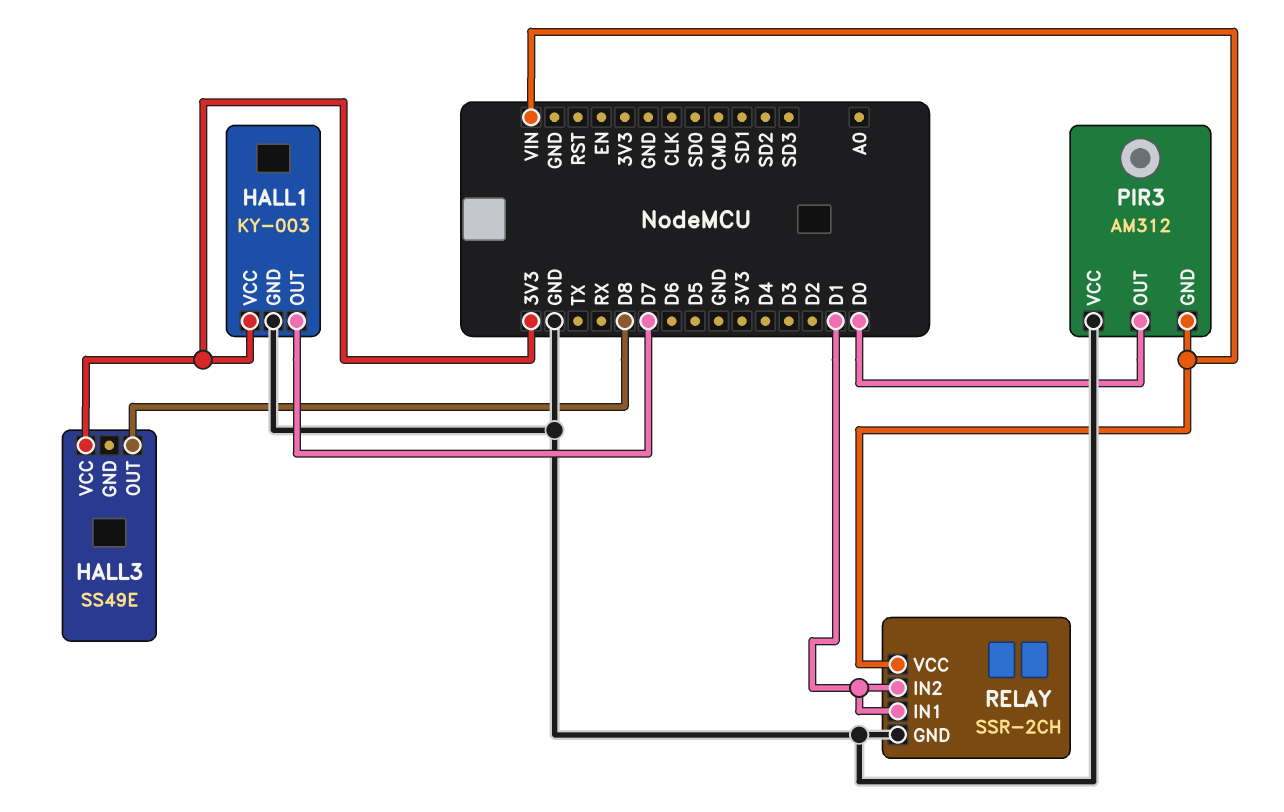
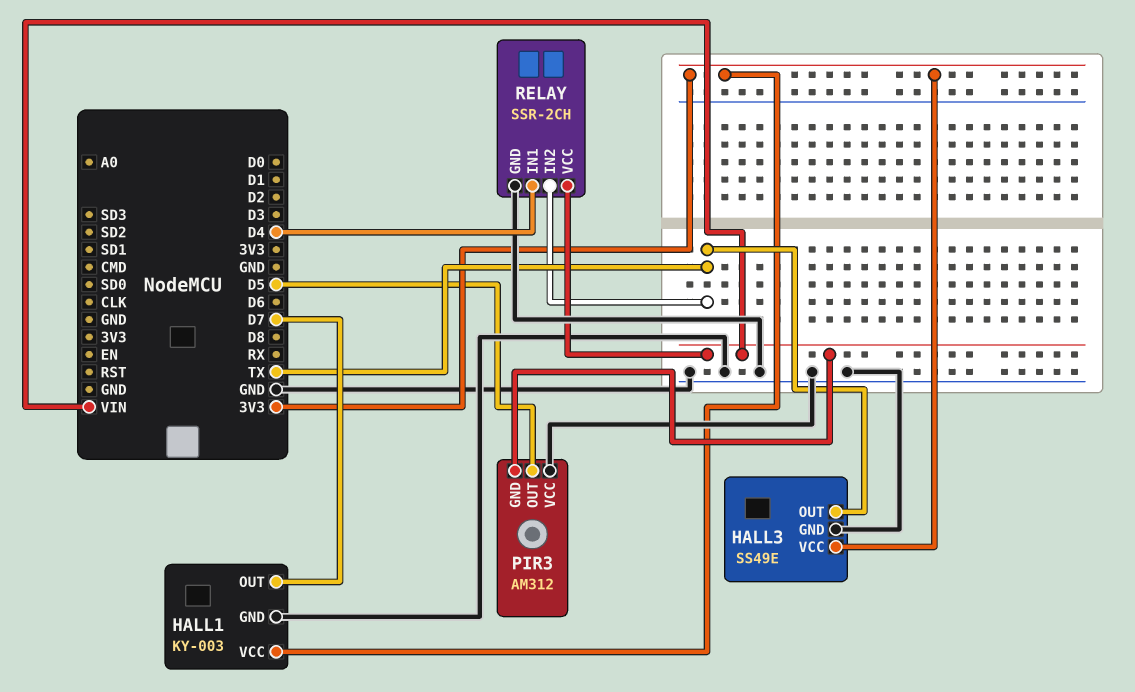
HALL3 pin GND: none -> GND
HALL3 pin OUT: D8 -> TX
PIR3 pin OUT: D0 -> D5
RELAY pin IN1: D1 -> D4
RELAY pin IN2: D1 -> TX

